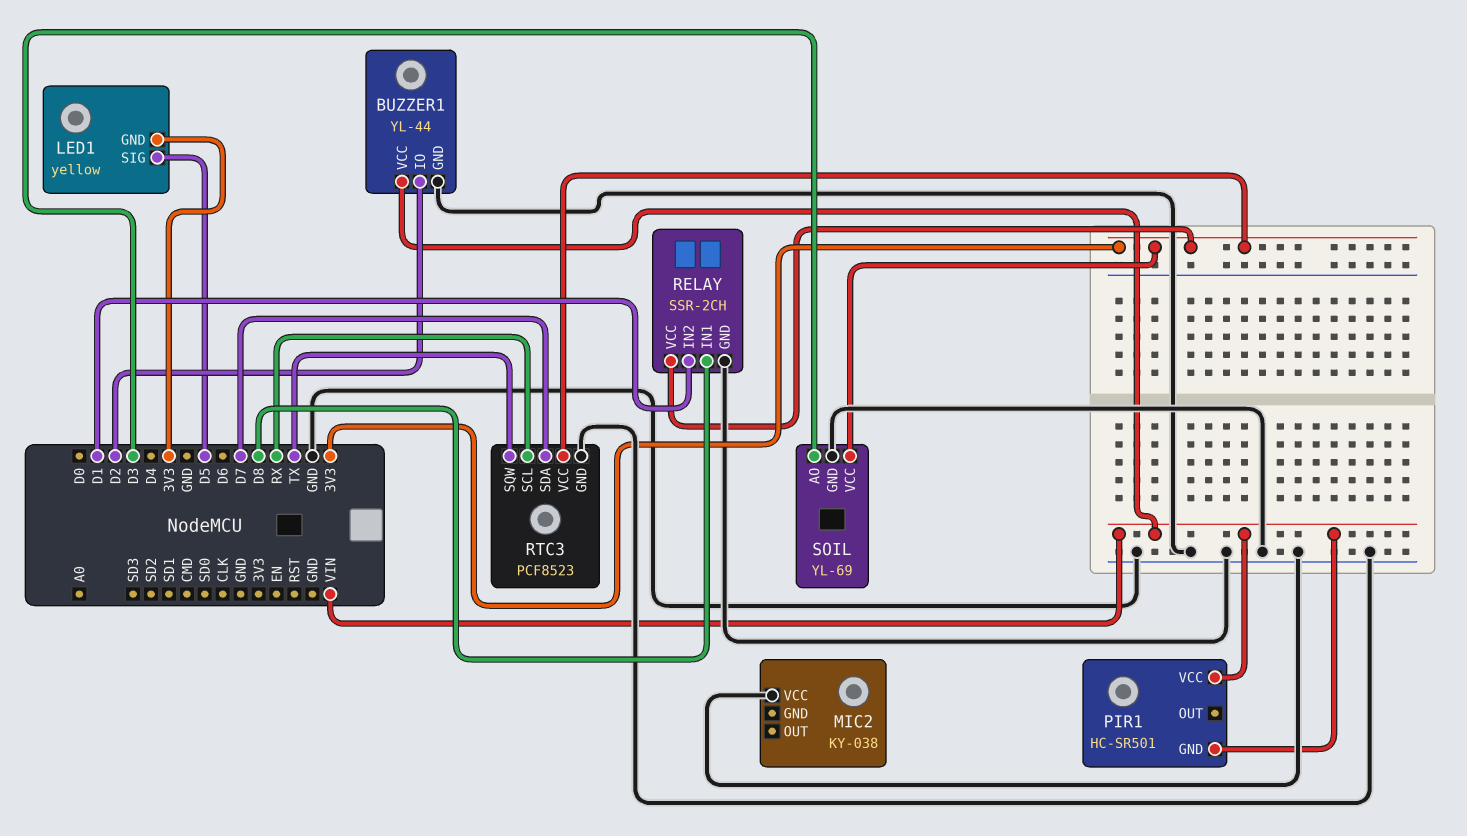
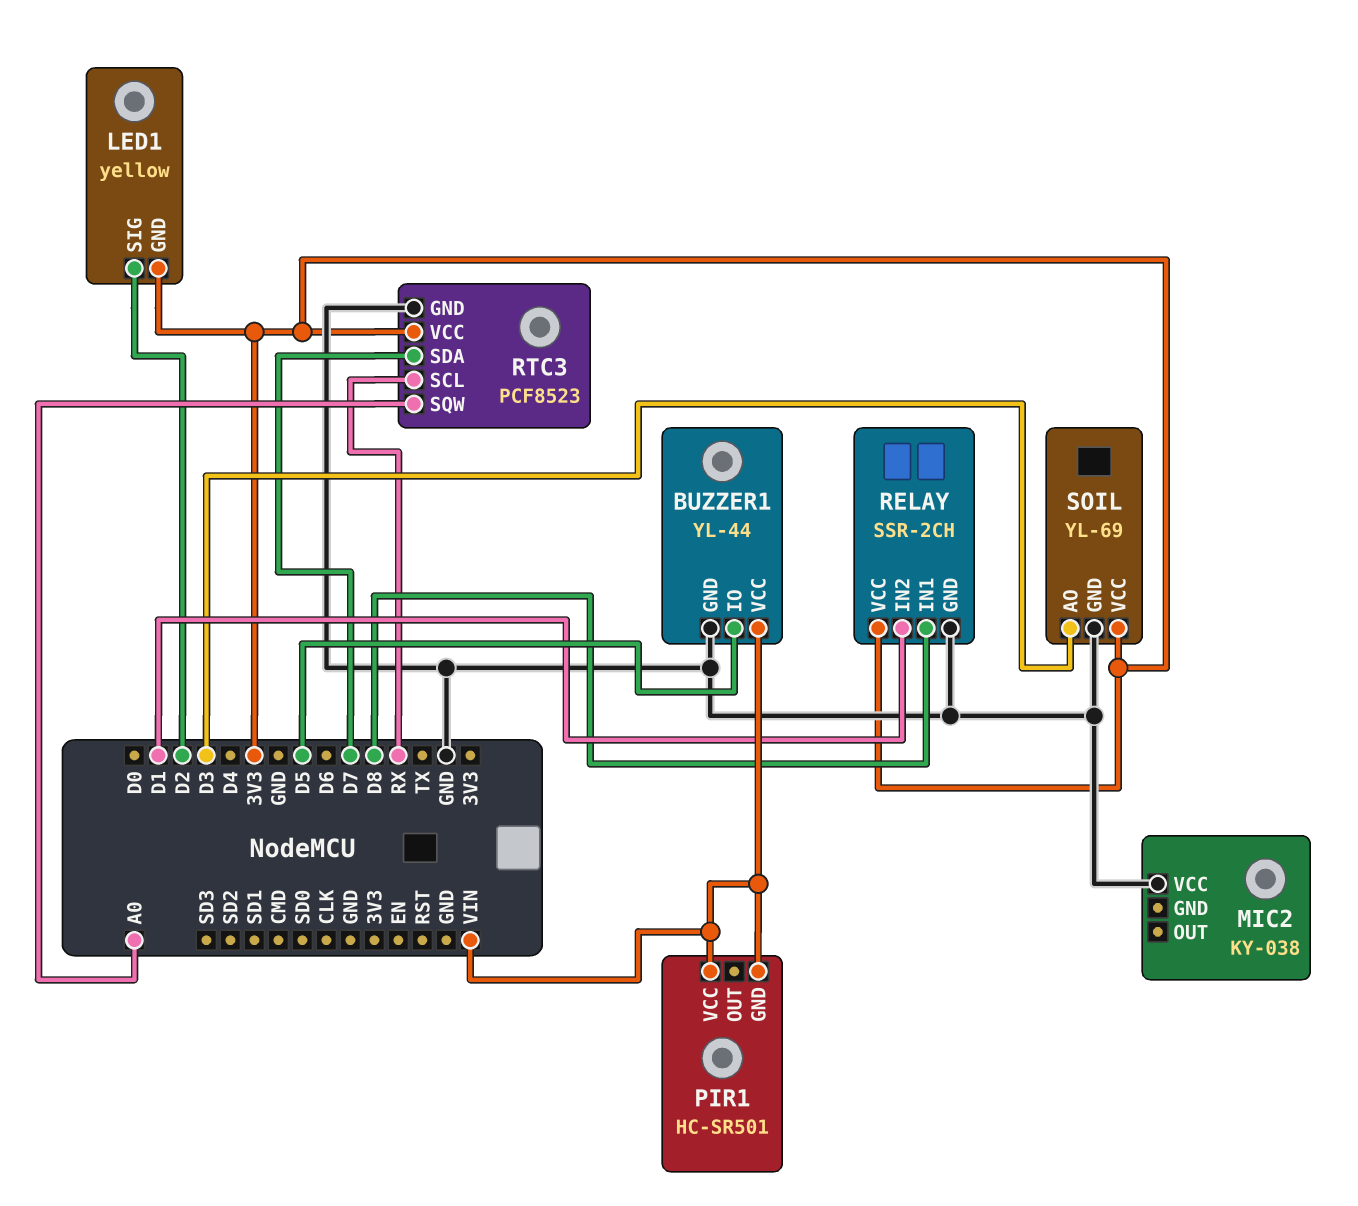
BUZZER1 pin IO: D2 -> D5
LED1 pin SIG: D5 -> D2
RTC3 pin SQW: TX -> A0

